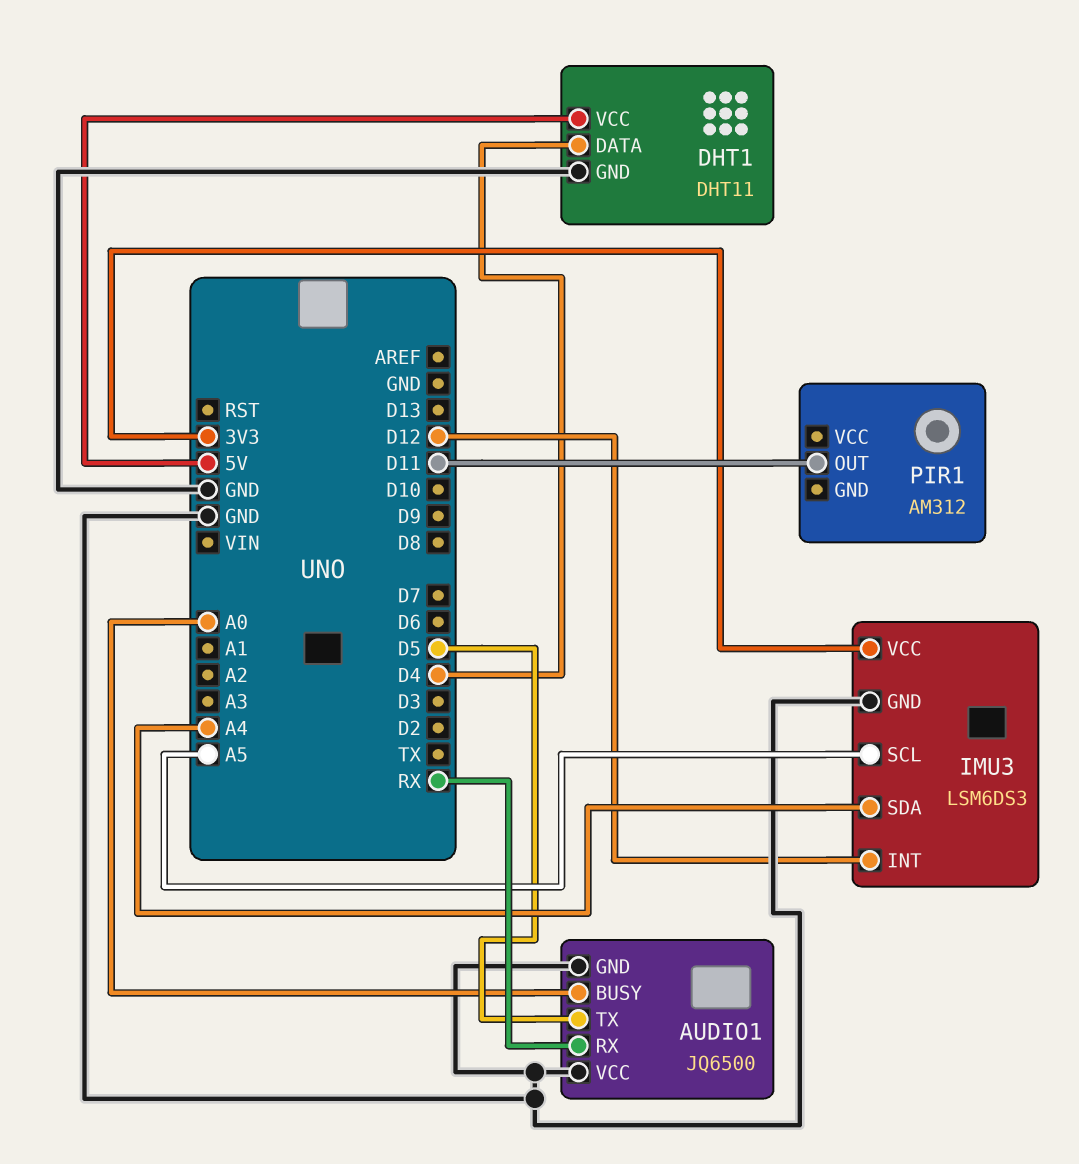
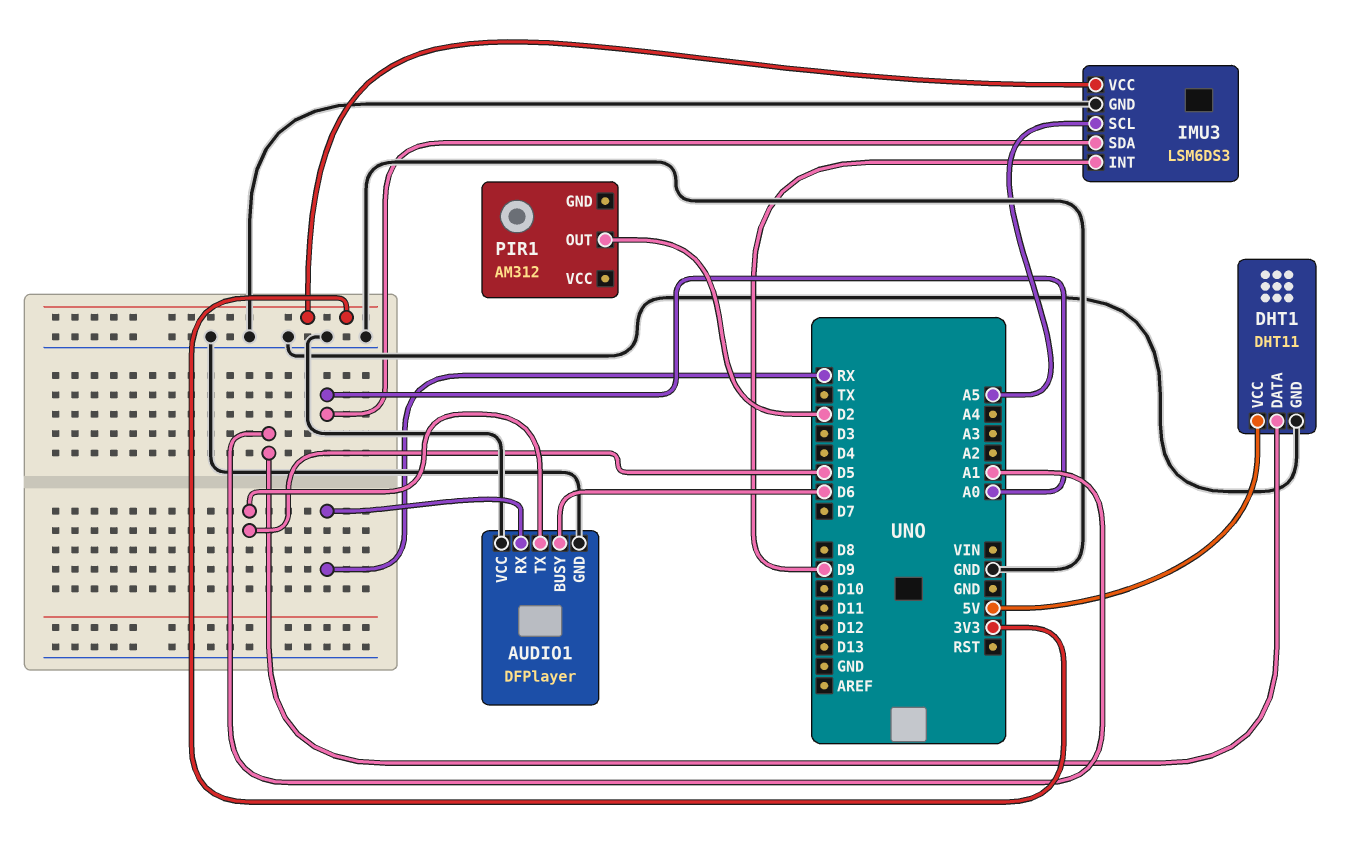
AUDIO1: JQ6500 -> DFPlayer
AUDIO1 pin BUSY: A0 -> D6
DHT1 pin DATA: D4 -> A1
IMU3 pin INT: D12 -> D9
IMU3 pin SDA: A4 -> A0
PIR1 pin OUT: D11 -> D2

